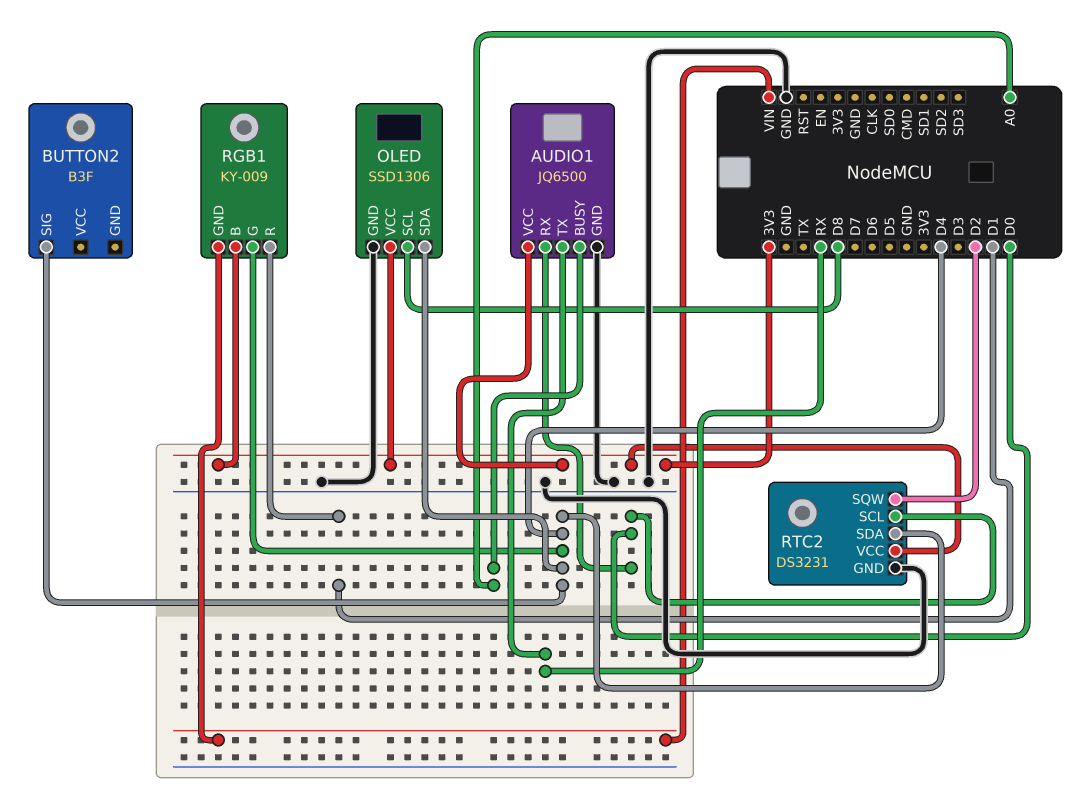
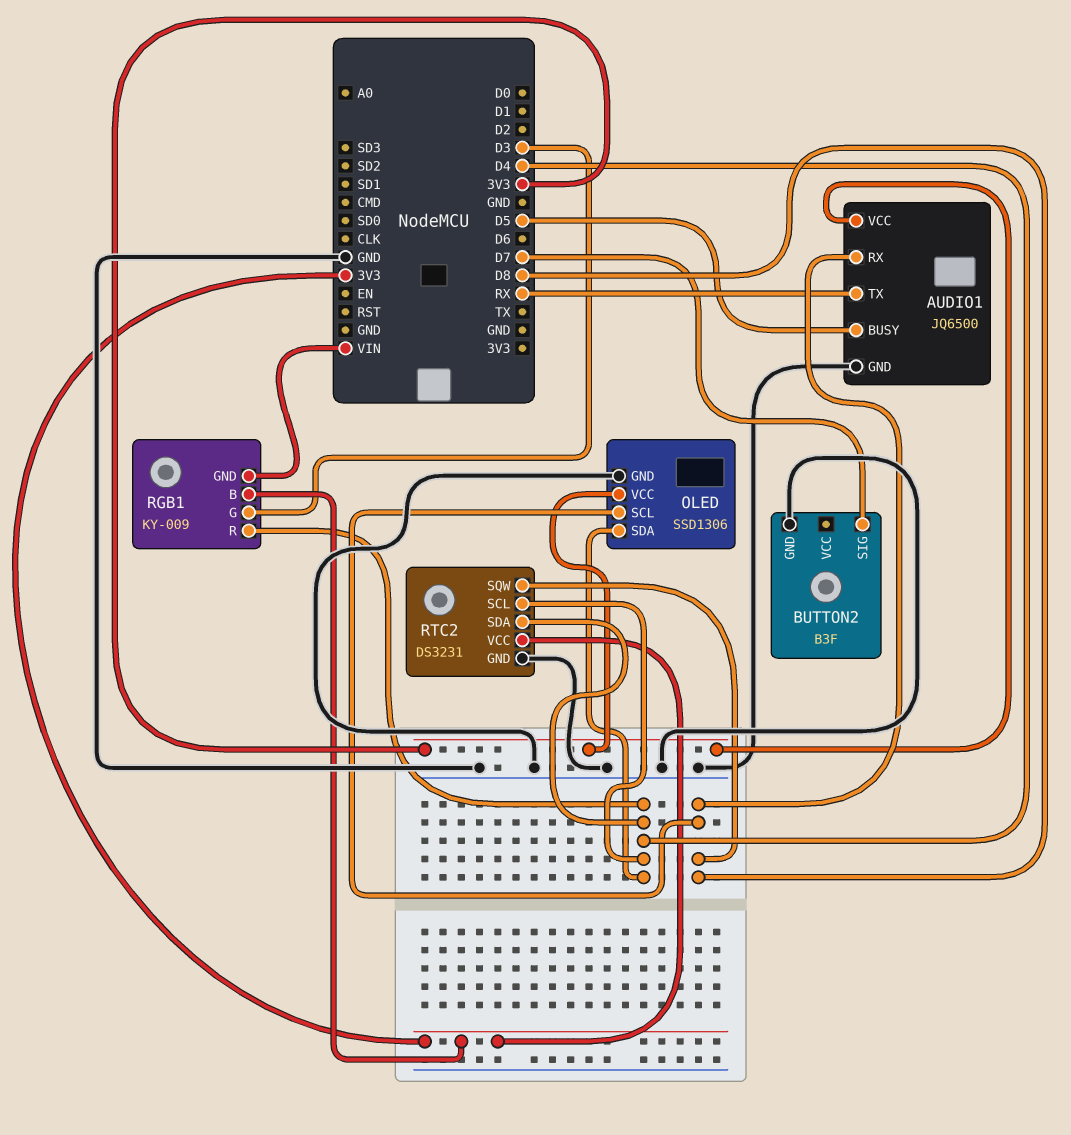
AUDIO1 pin BUSY: A0 -> D5
AUDIO1 pin RX: D0 -> D8
BUTTON2 pin GND: none -> GND
BUTTON2 pin SIG: D4 -> D7
RGB1 pin G: D4 -> D3
RGB1 pin R: D1 -> D4
RTC2 pin SCL: D0 -> D4
RTC2 pin SQW: D2 -> D8

